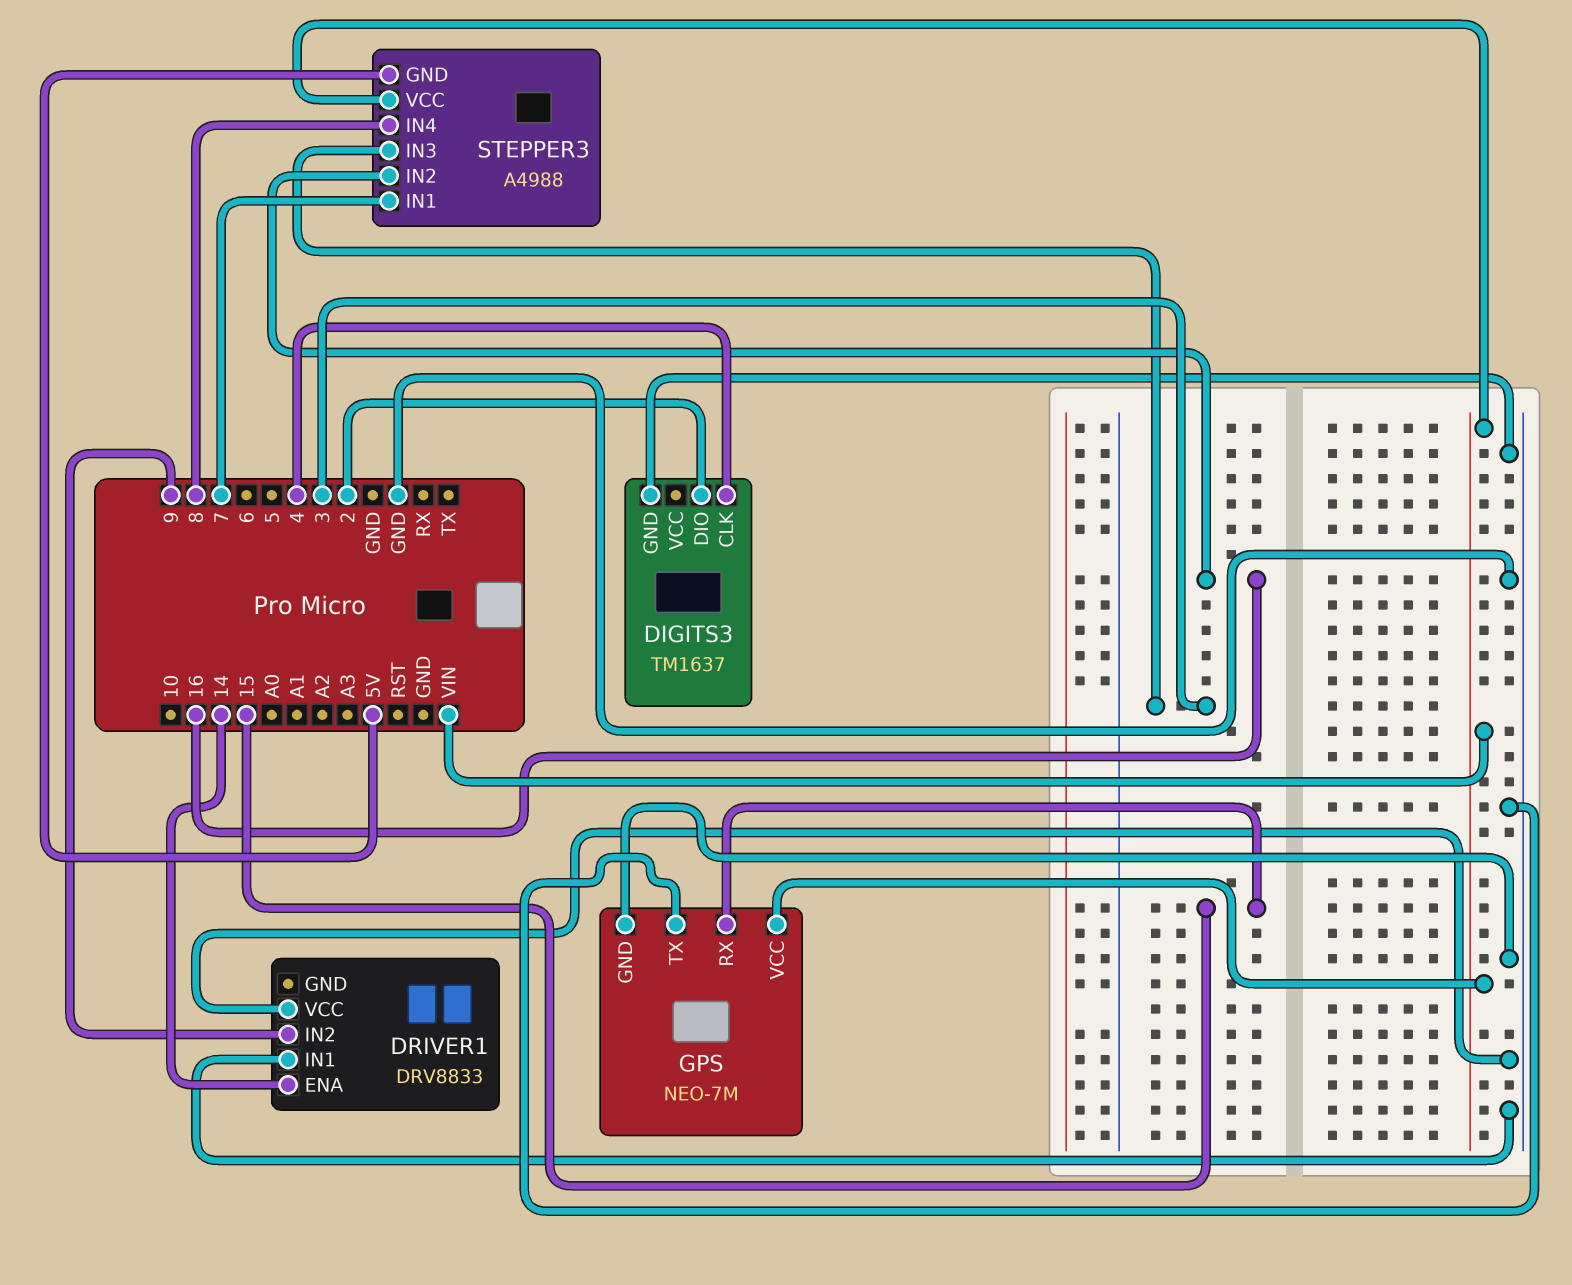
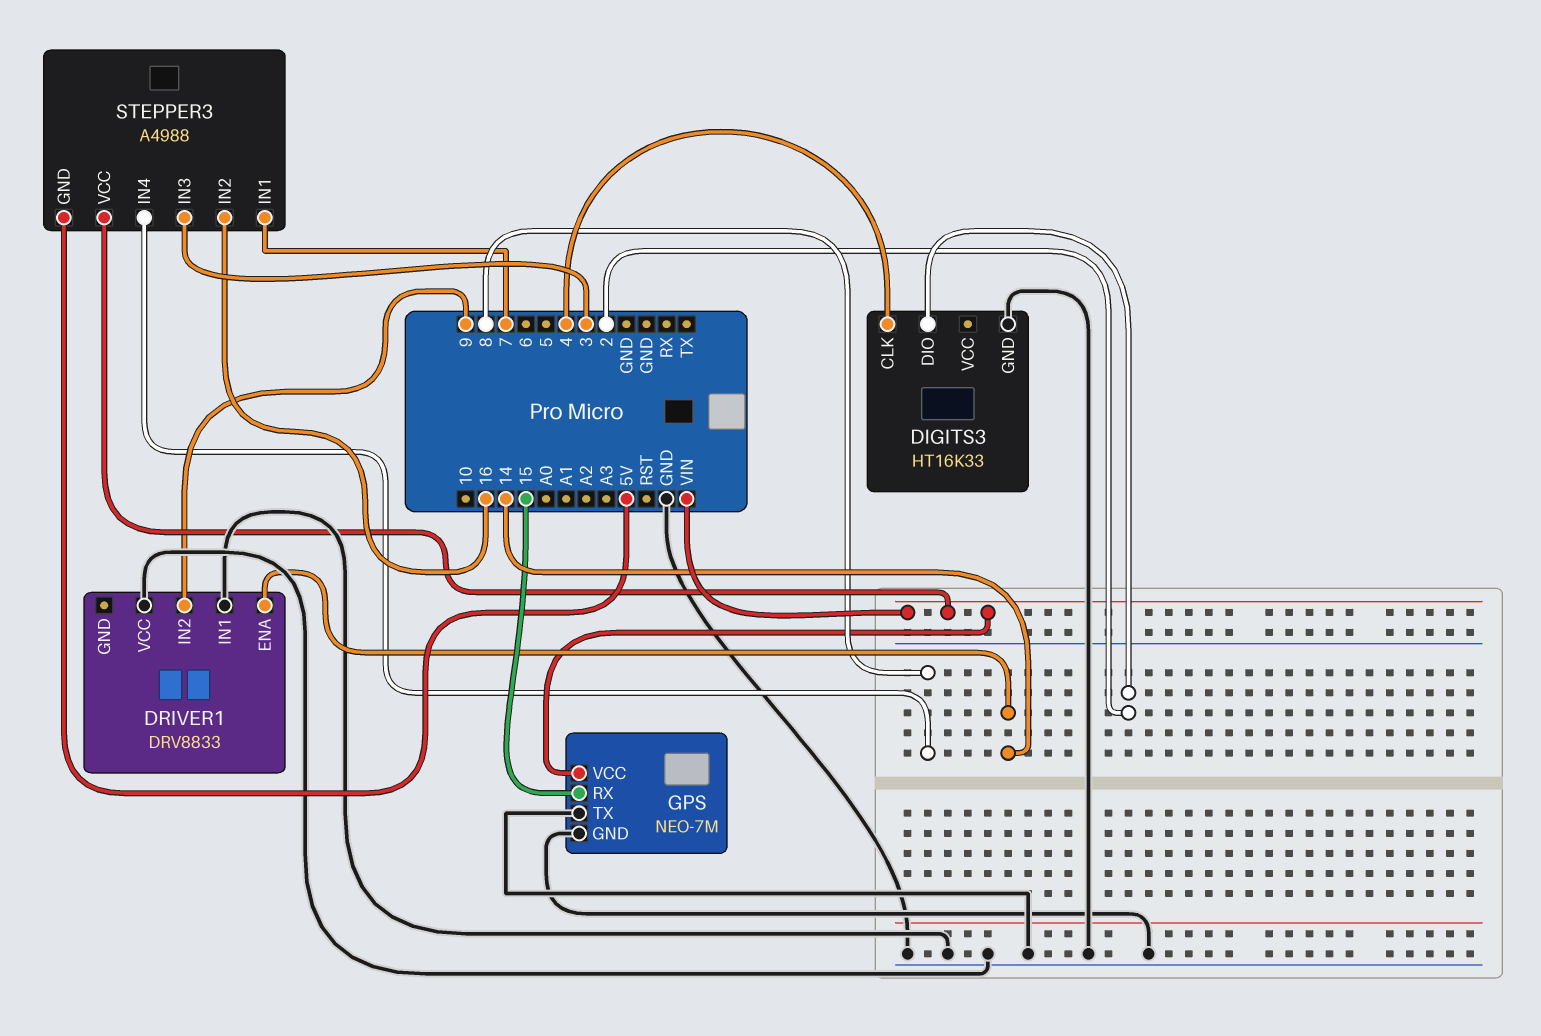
DIGITS3: TM1637 -> HT16K33

